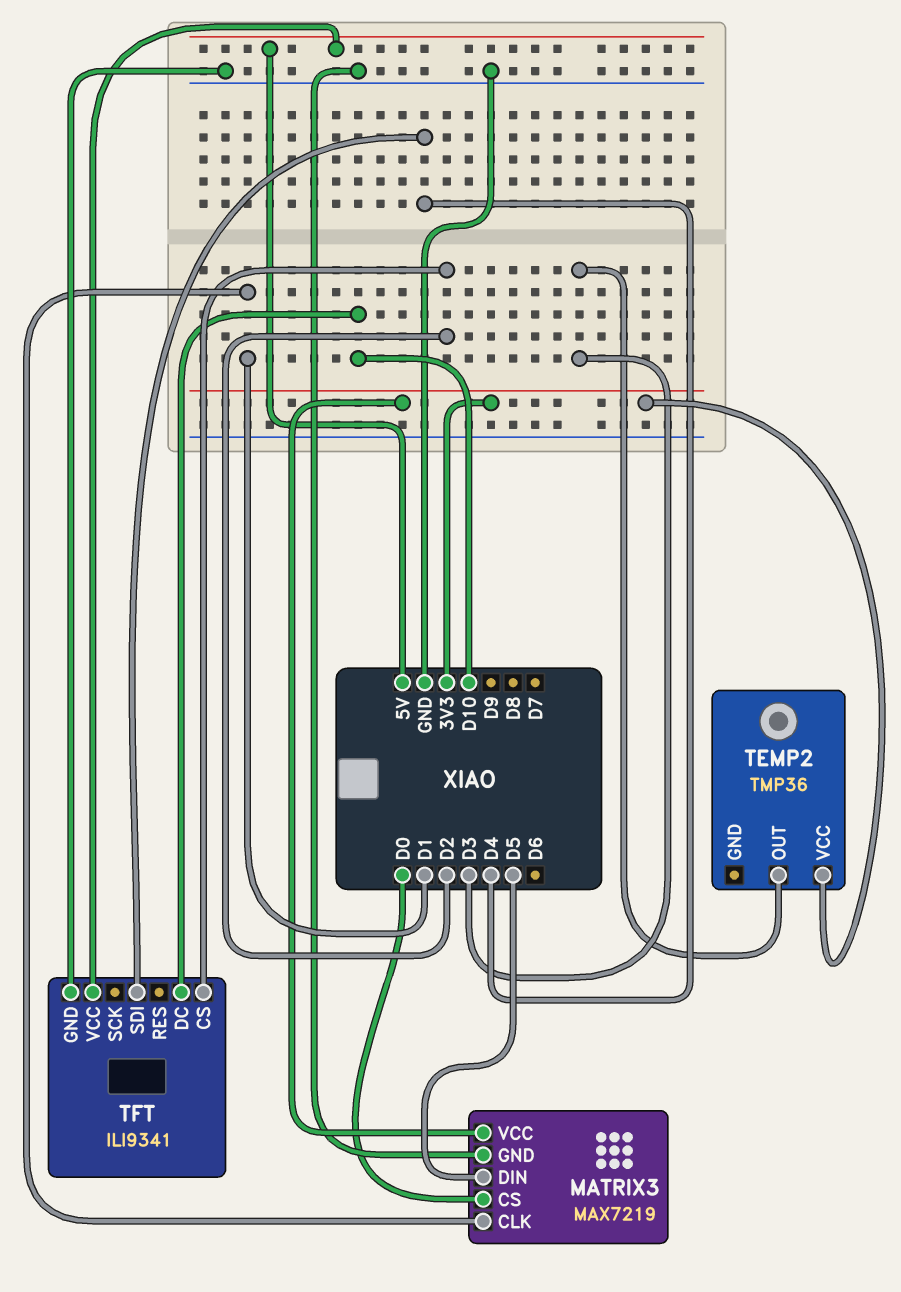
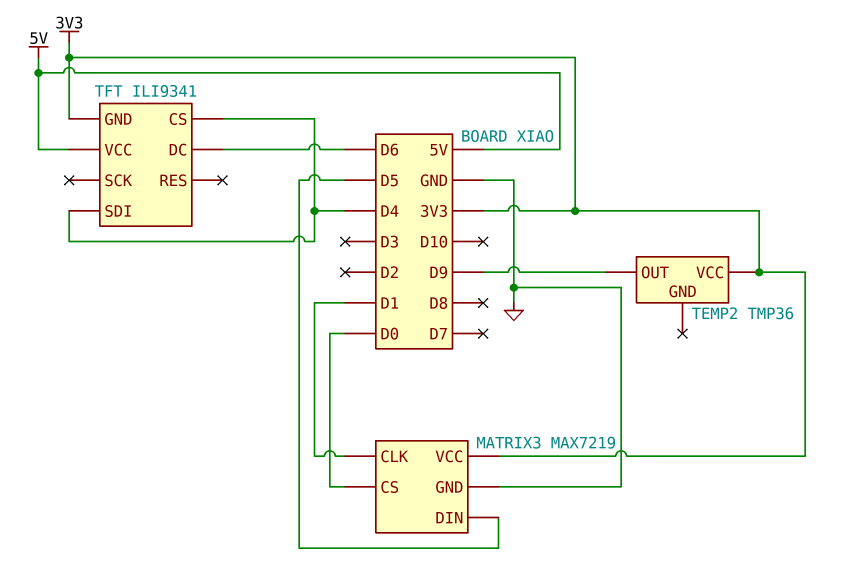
TEMP2 pin OUT: D3 -> D9
TFT pin CS: D2 -> D4
TFT pin DC: D10 -> D6
TFT pin GND: GND -> 3V3

